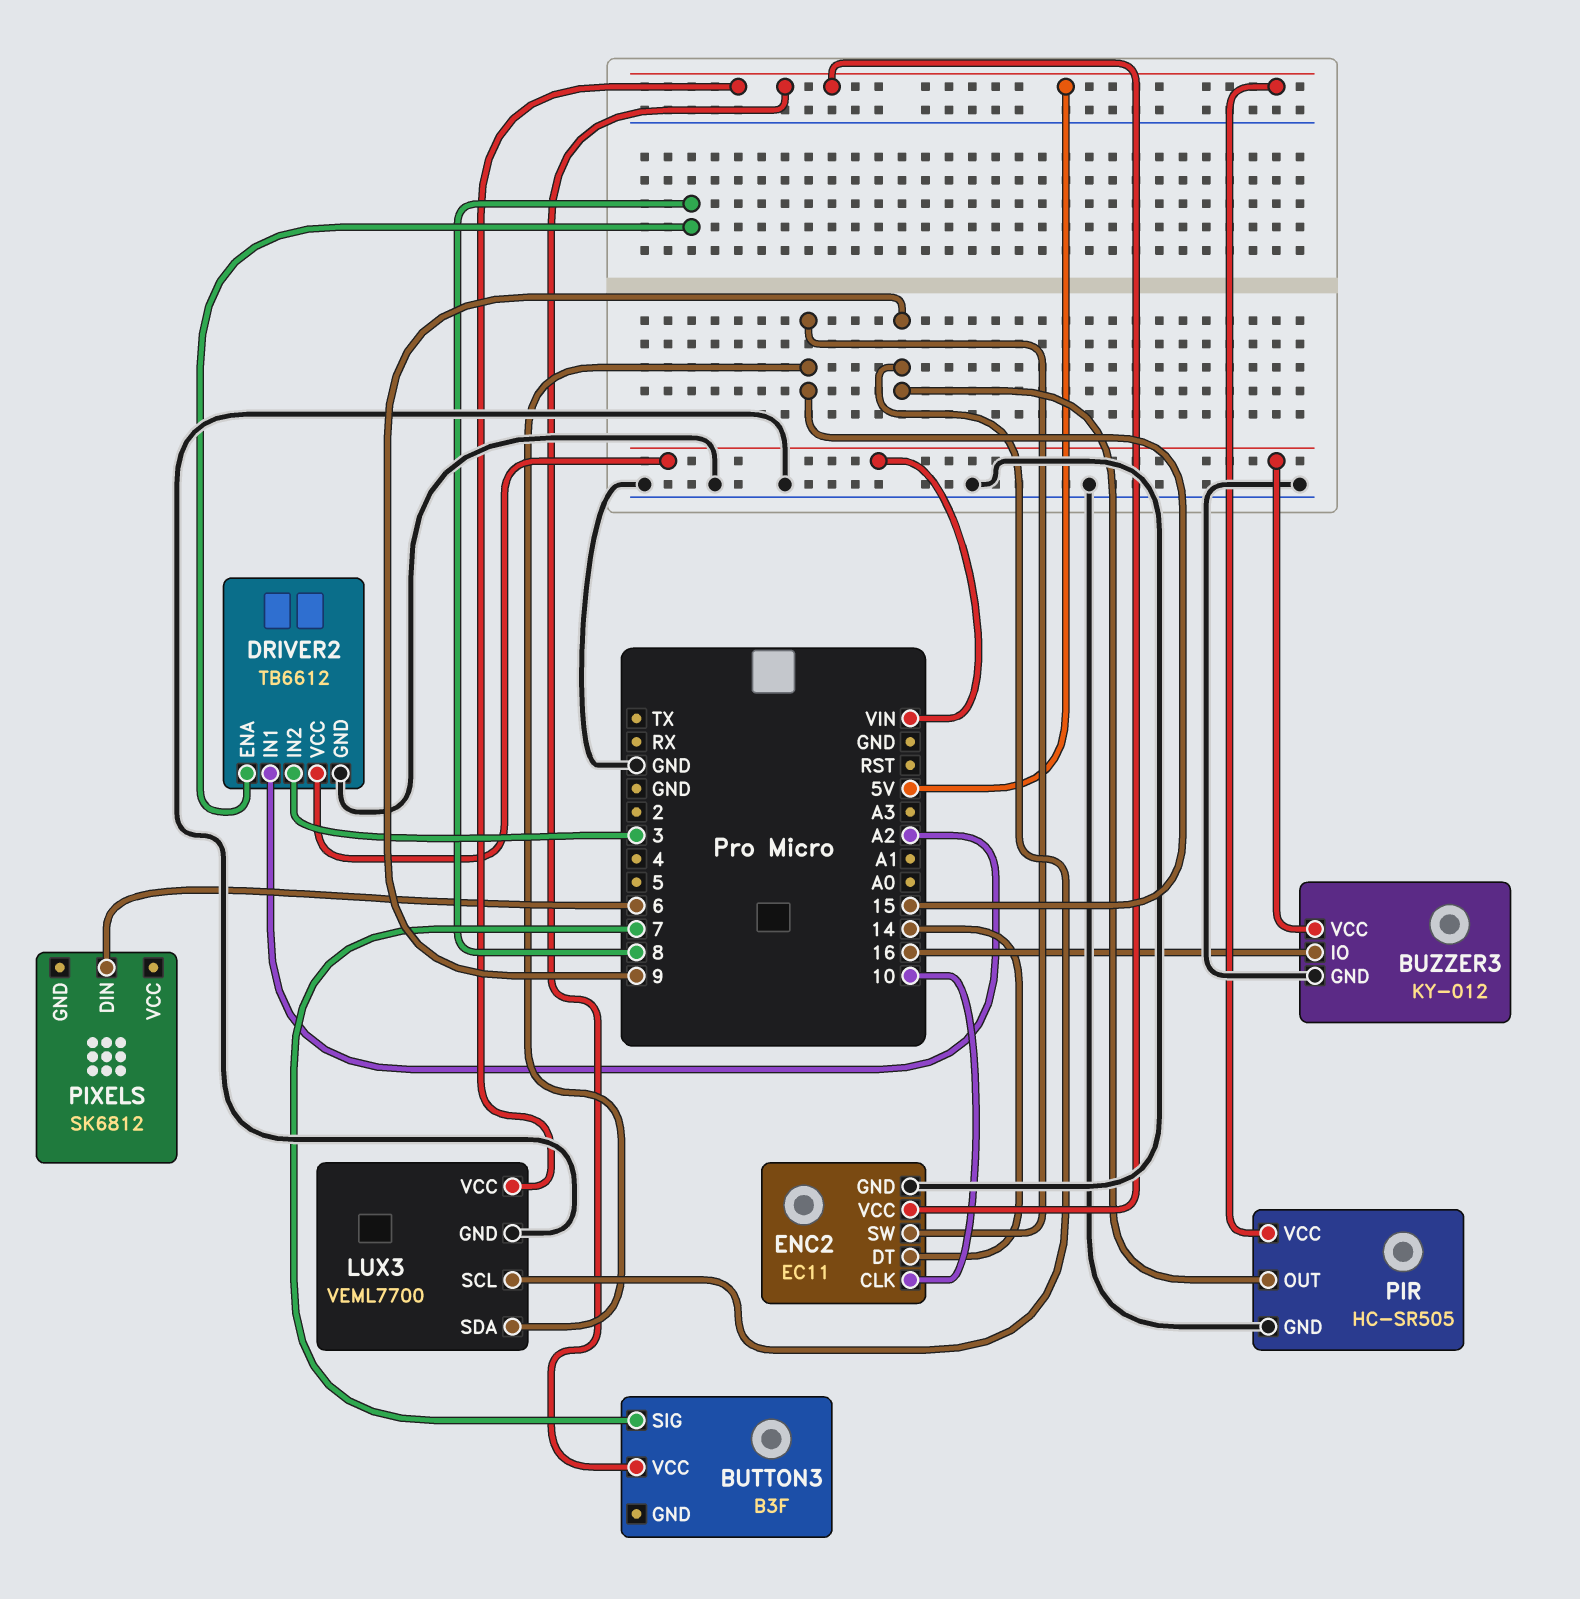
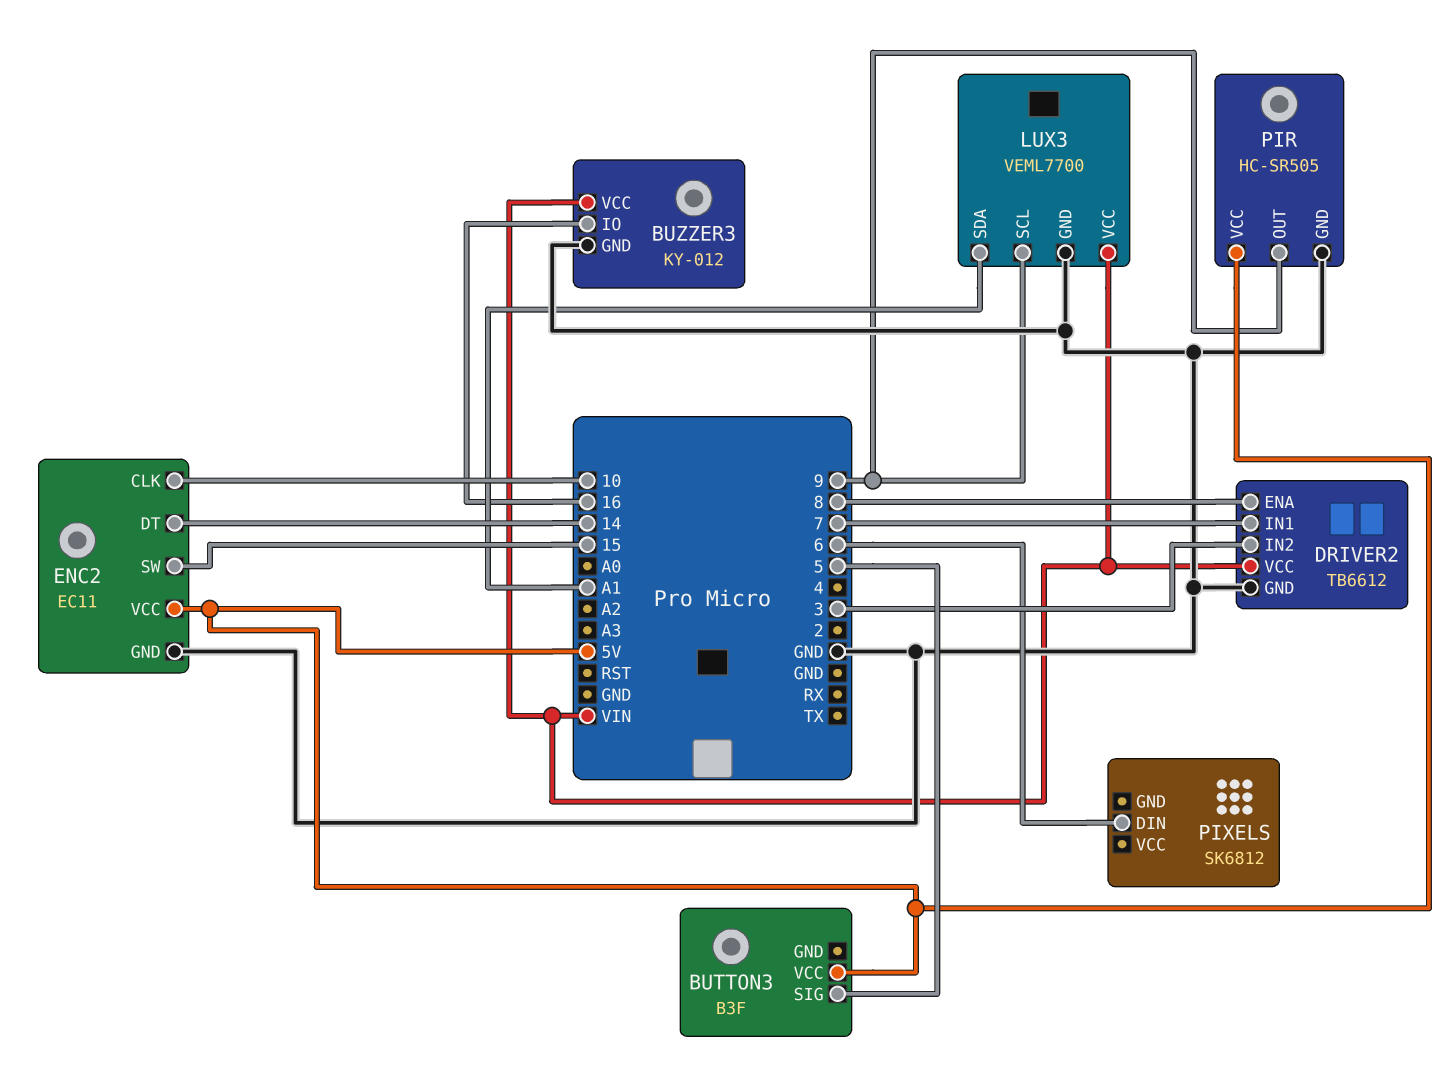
BUTTON3 pin SIG: 7 -> 5
DRIVER2 pin IN1: A2 -> 7
LUX3 pin SDA: 15 -> A1
LUX3 pin VCC: 5V -> VIN

